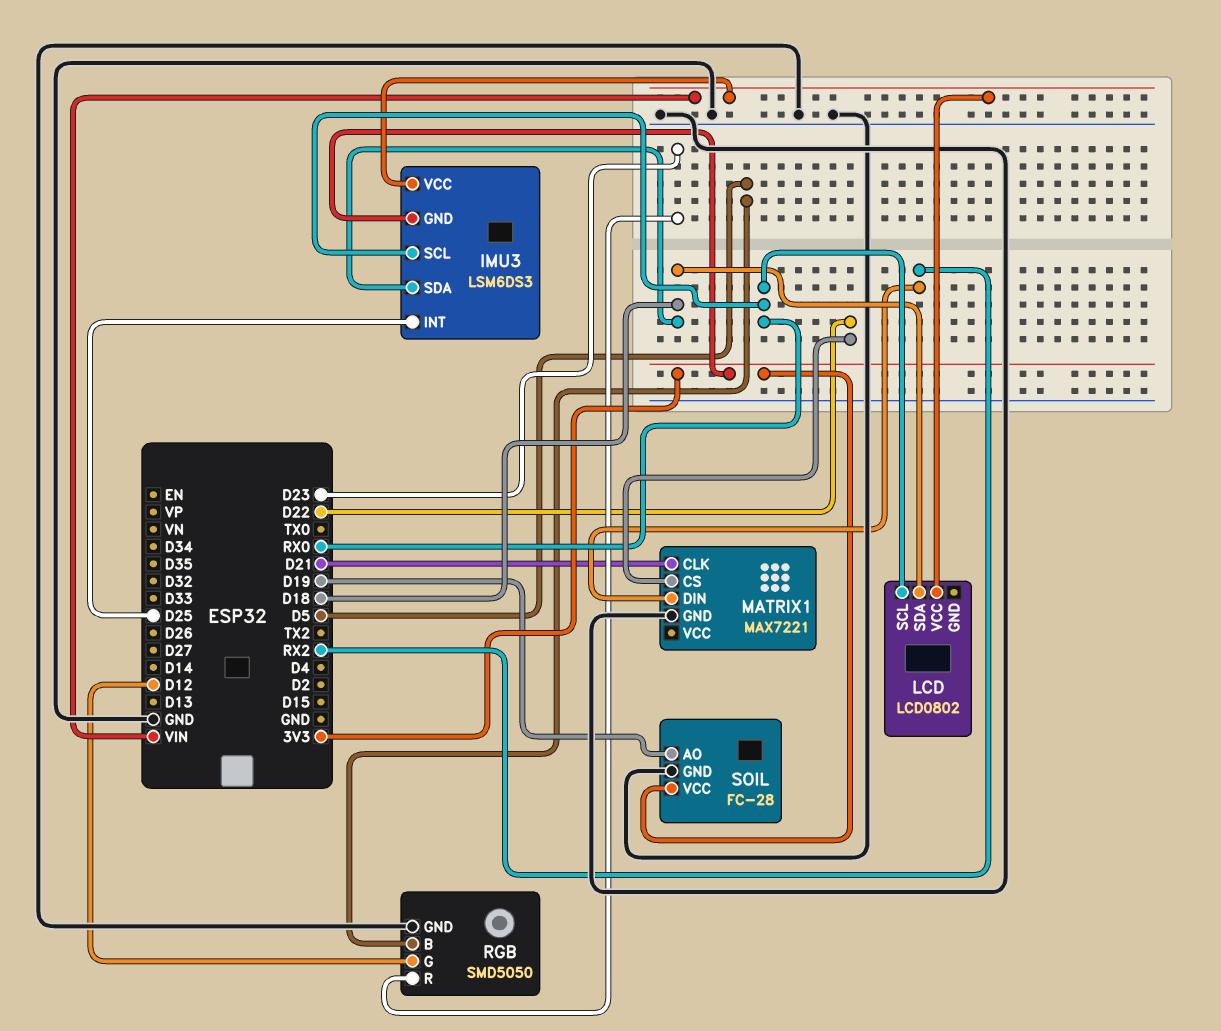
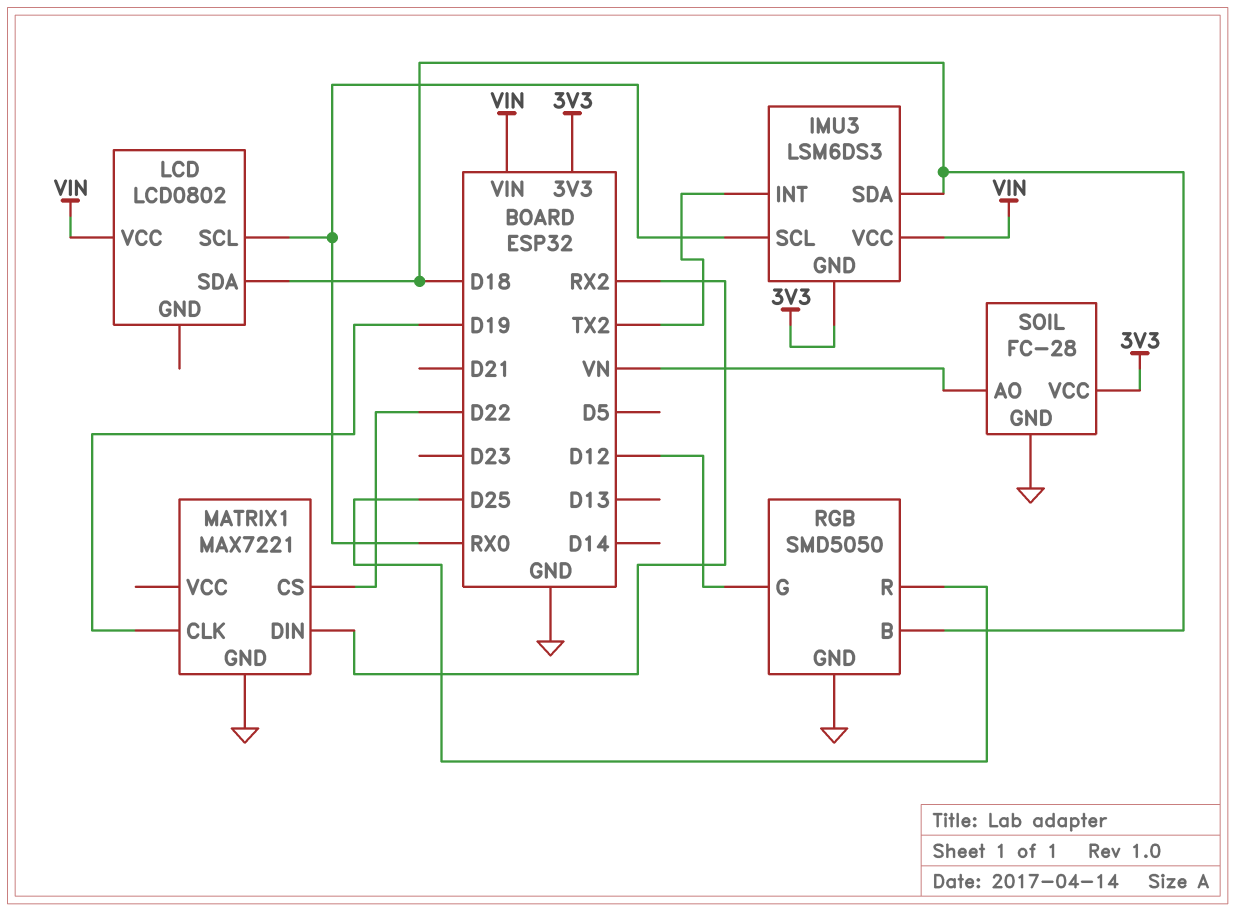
IMU3 pin INT: D25 -> TX2
MATRIX1 pin CLK: D21 -> D19
RGB pin B: D5 -> D18
RGB pin R: D23 -> D25
SOIL pin AO: D19 -> VN

